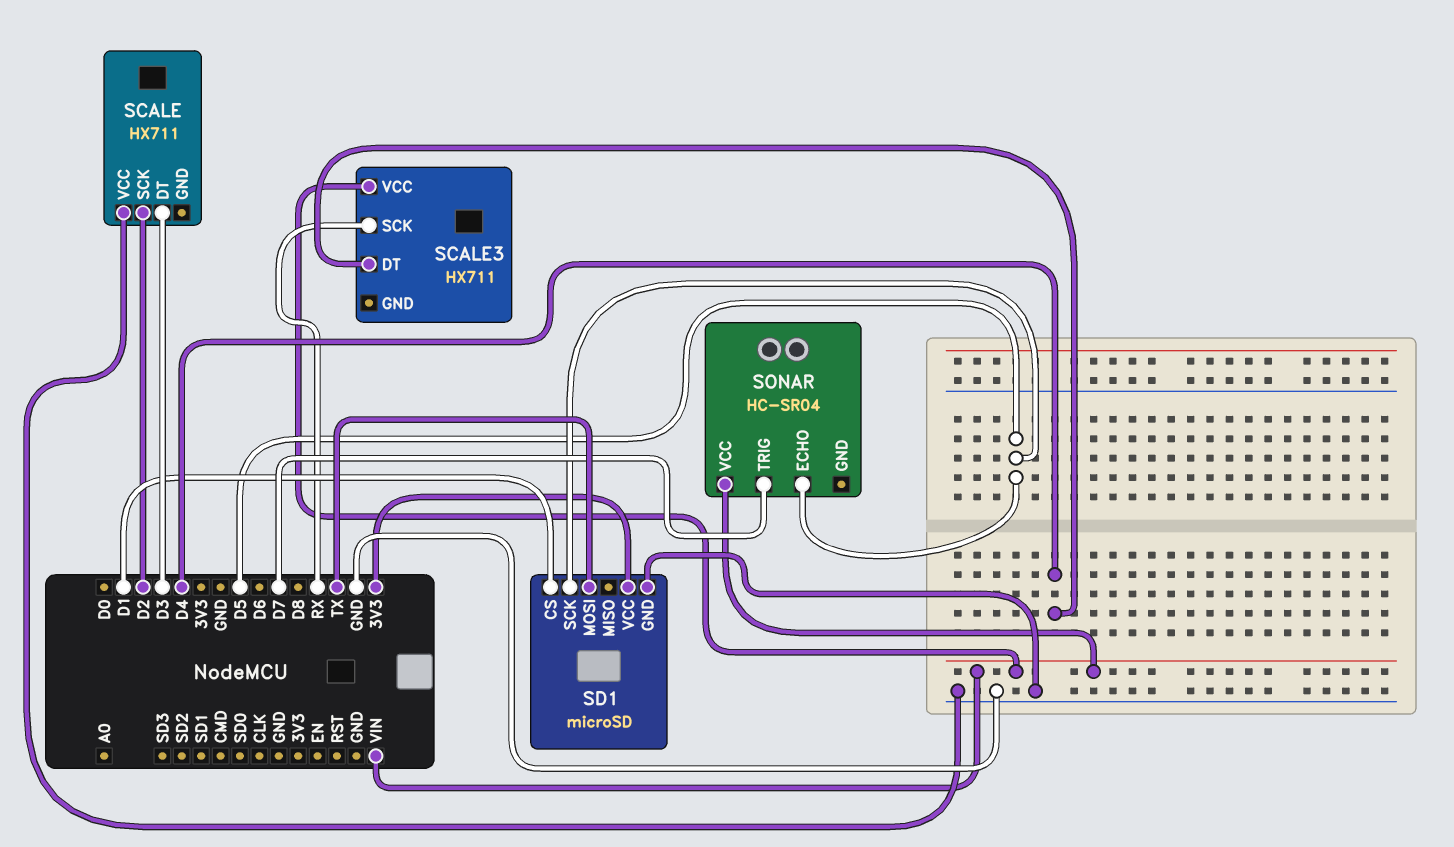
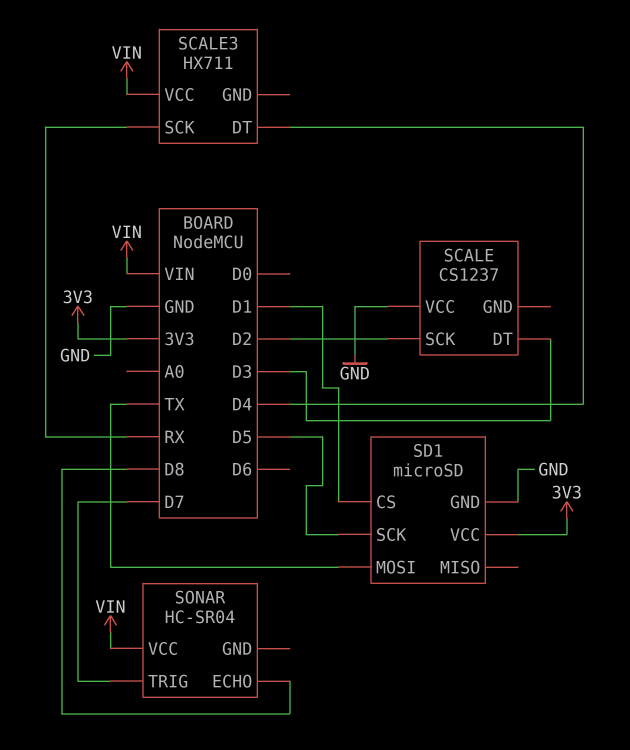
SCALE: HX711 -> CS1237
SONAR pin ECHO: D5 -> D8

